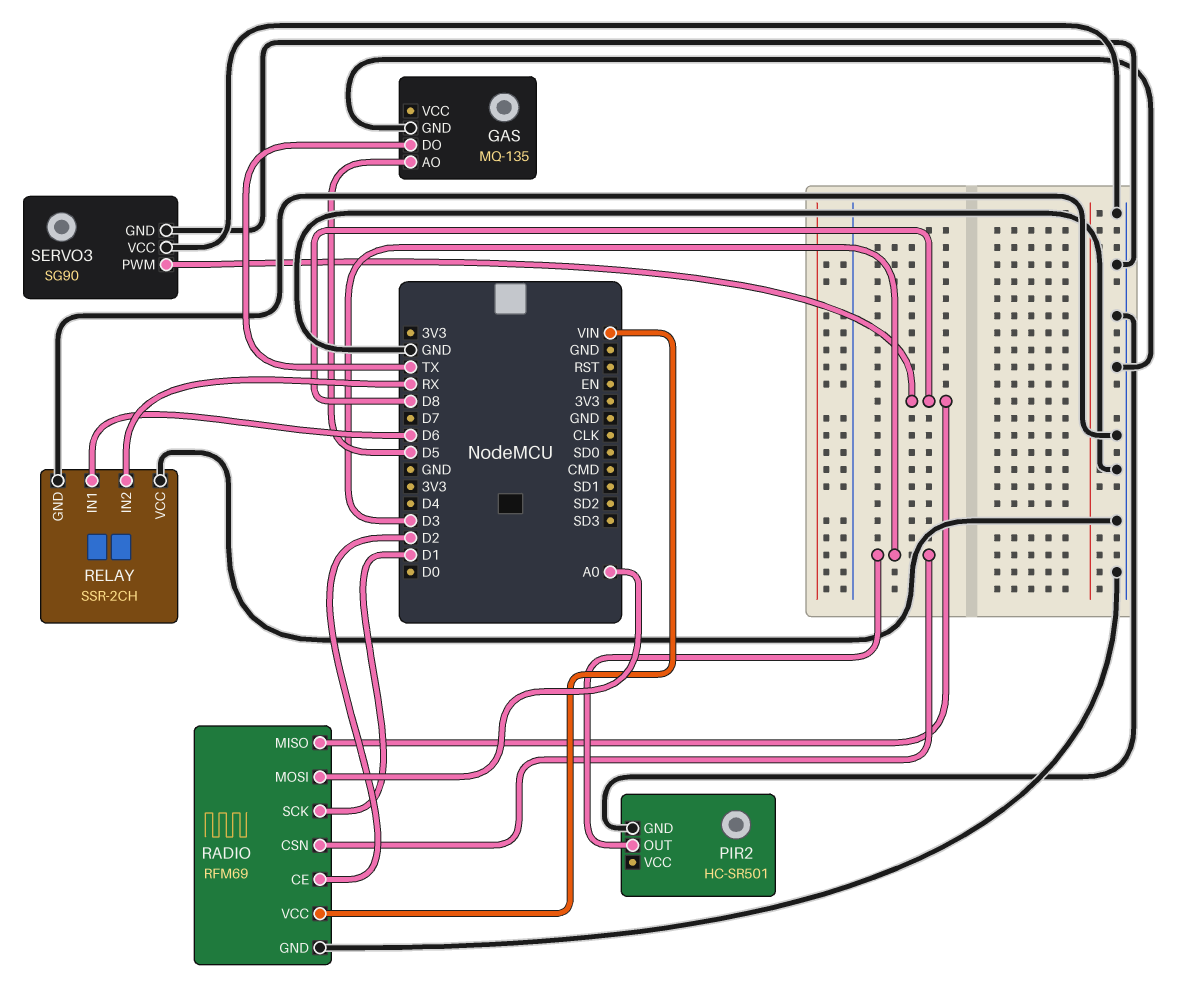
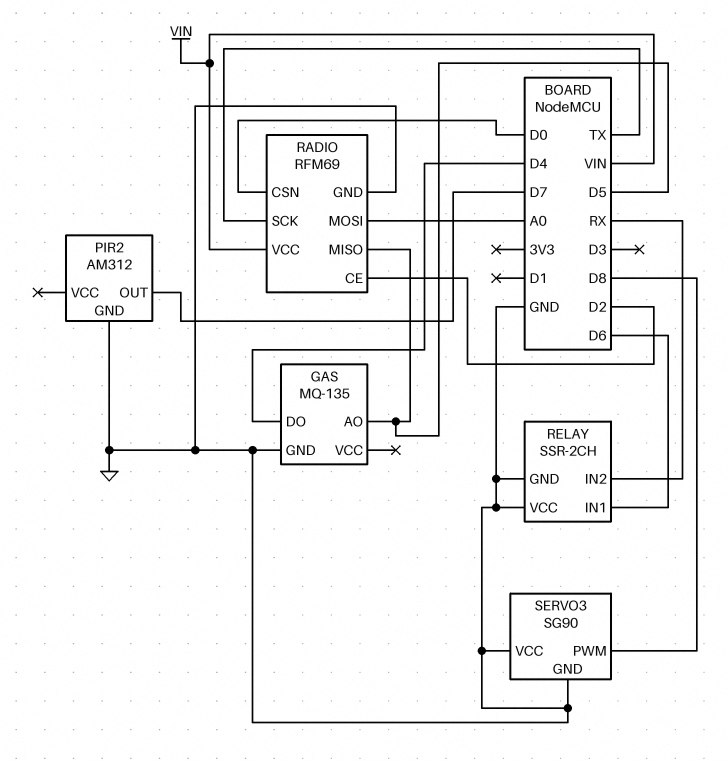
GAS pin DO: TX -> D4
PIR2: HC-SR501 -> AM312
PIR2 pin OUT: D3 -> D7
RADIO pin CSN: D3 -> D0
RADIO pin MISO: D8 -> D5
RADIO pin SCK: D1 -> TX

